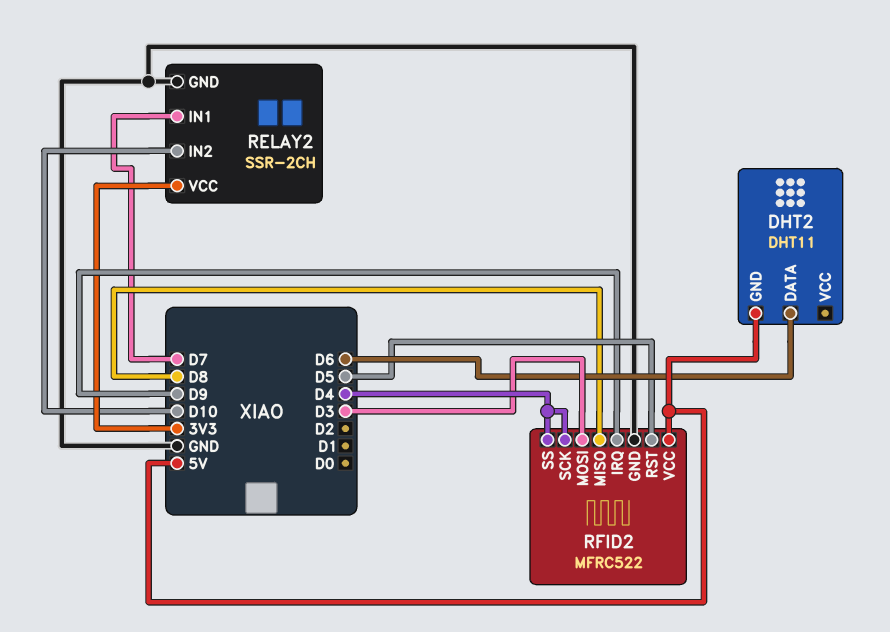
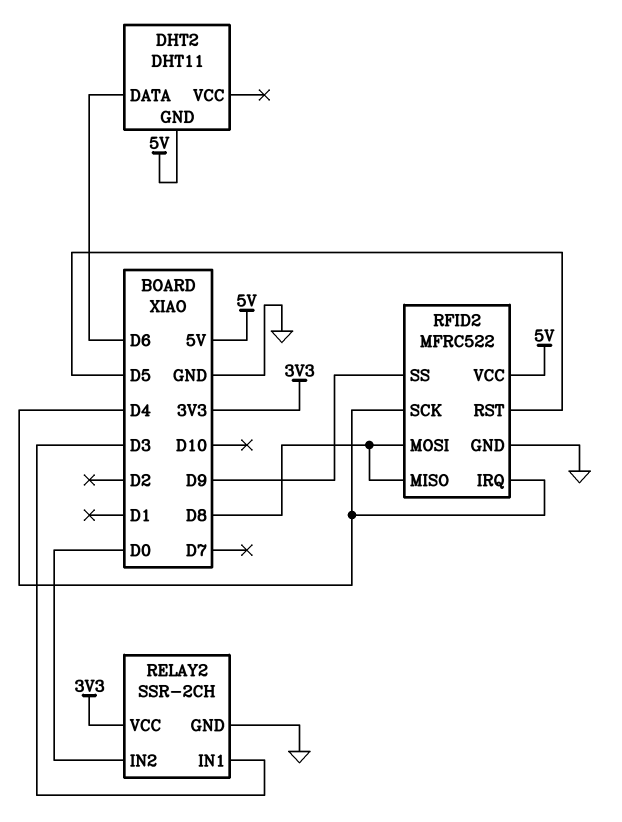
RELAY2 pin IN1: D7 -> D3
RELAY2 pin IN2: D10 -> D0
RFID2 pin IRQ: D9 -> D4
RFID2 pin MOSI: D3 -> D8
RFID2 pin SS: D4 -> D9

